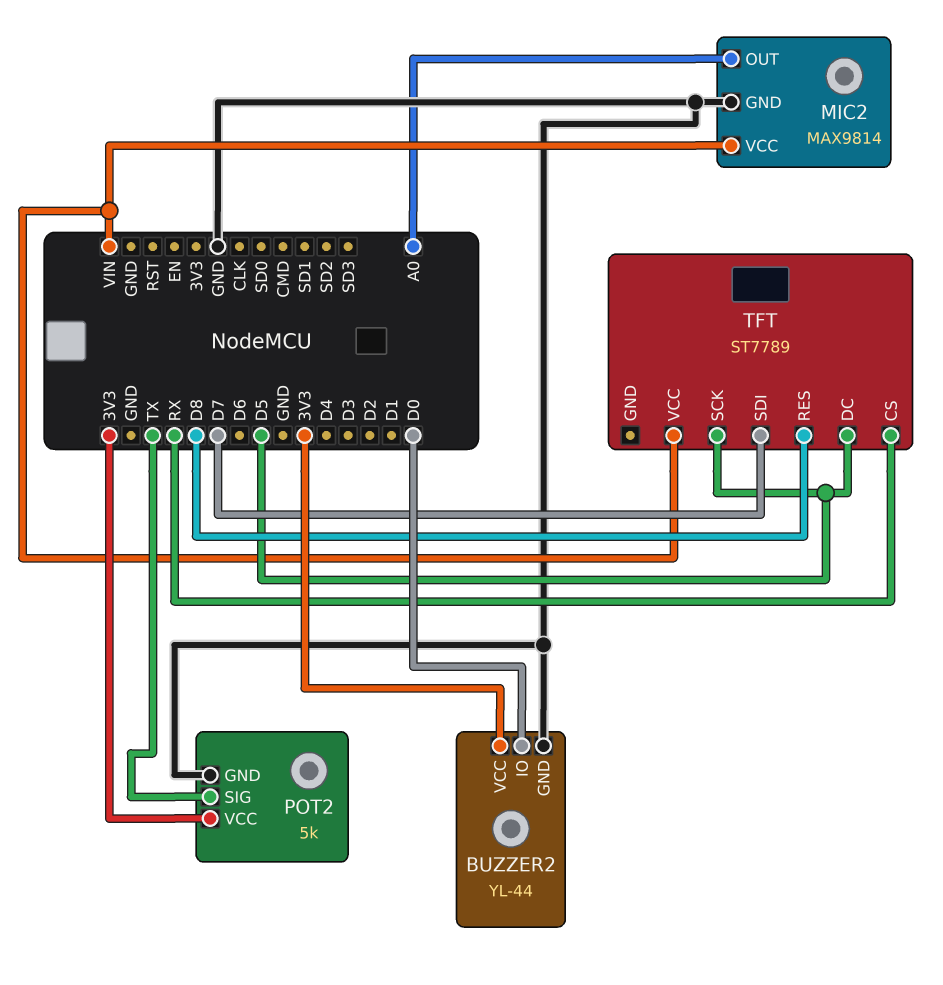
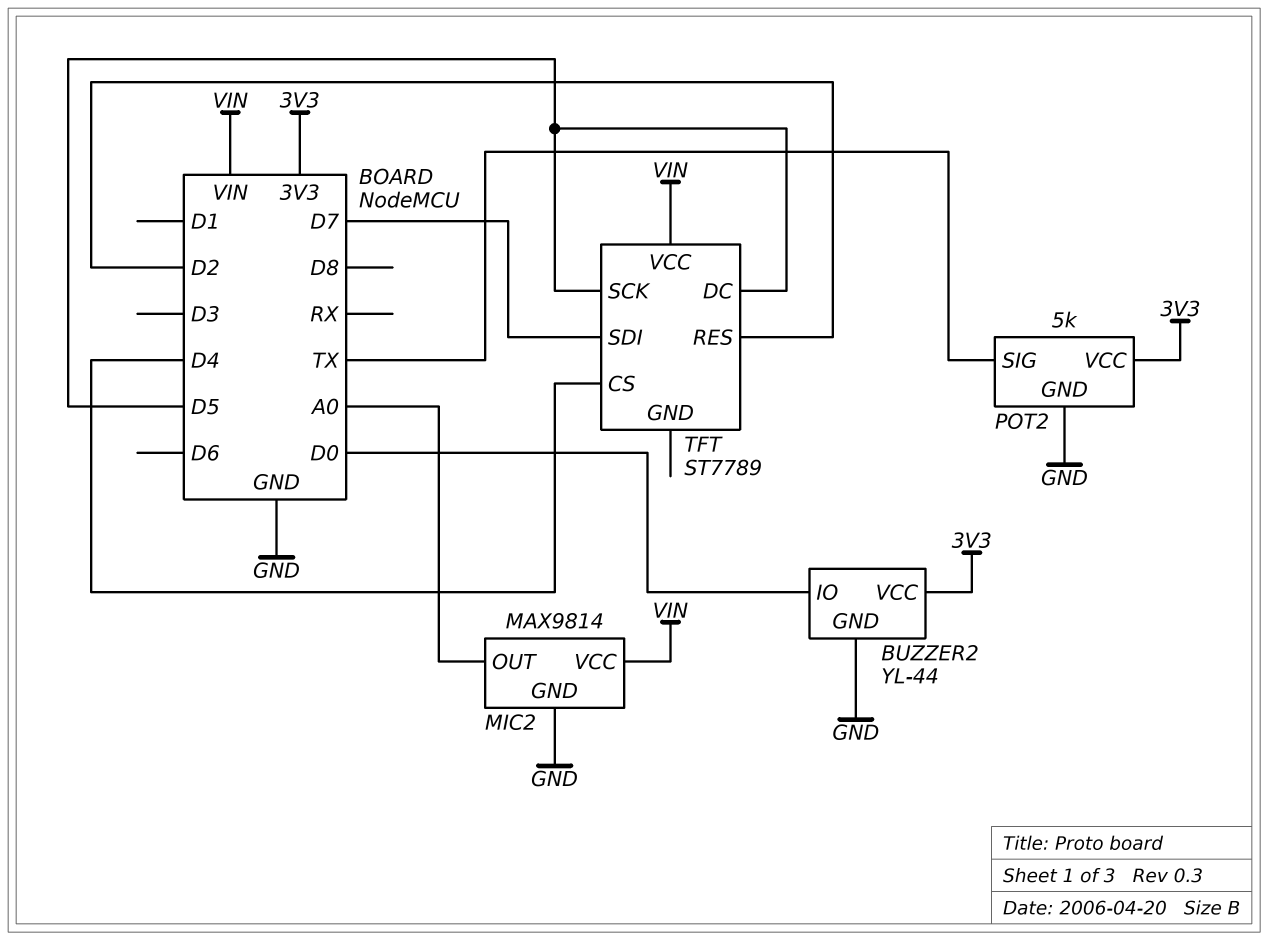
TFT pin CS: RX -> D4
TFT pin RES: D8 -> D2

